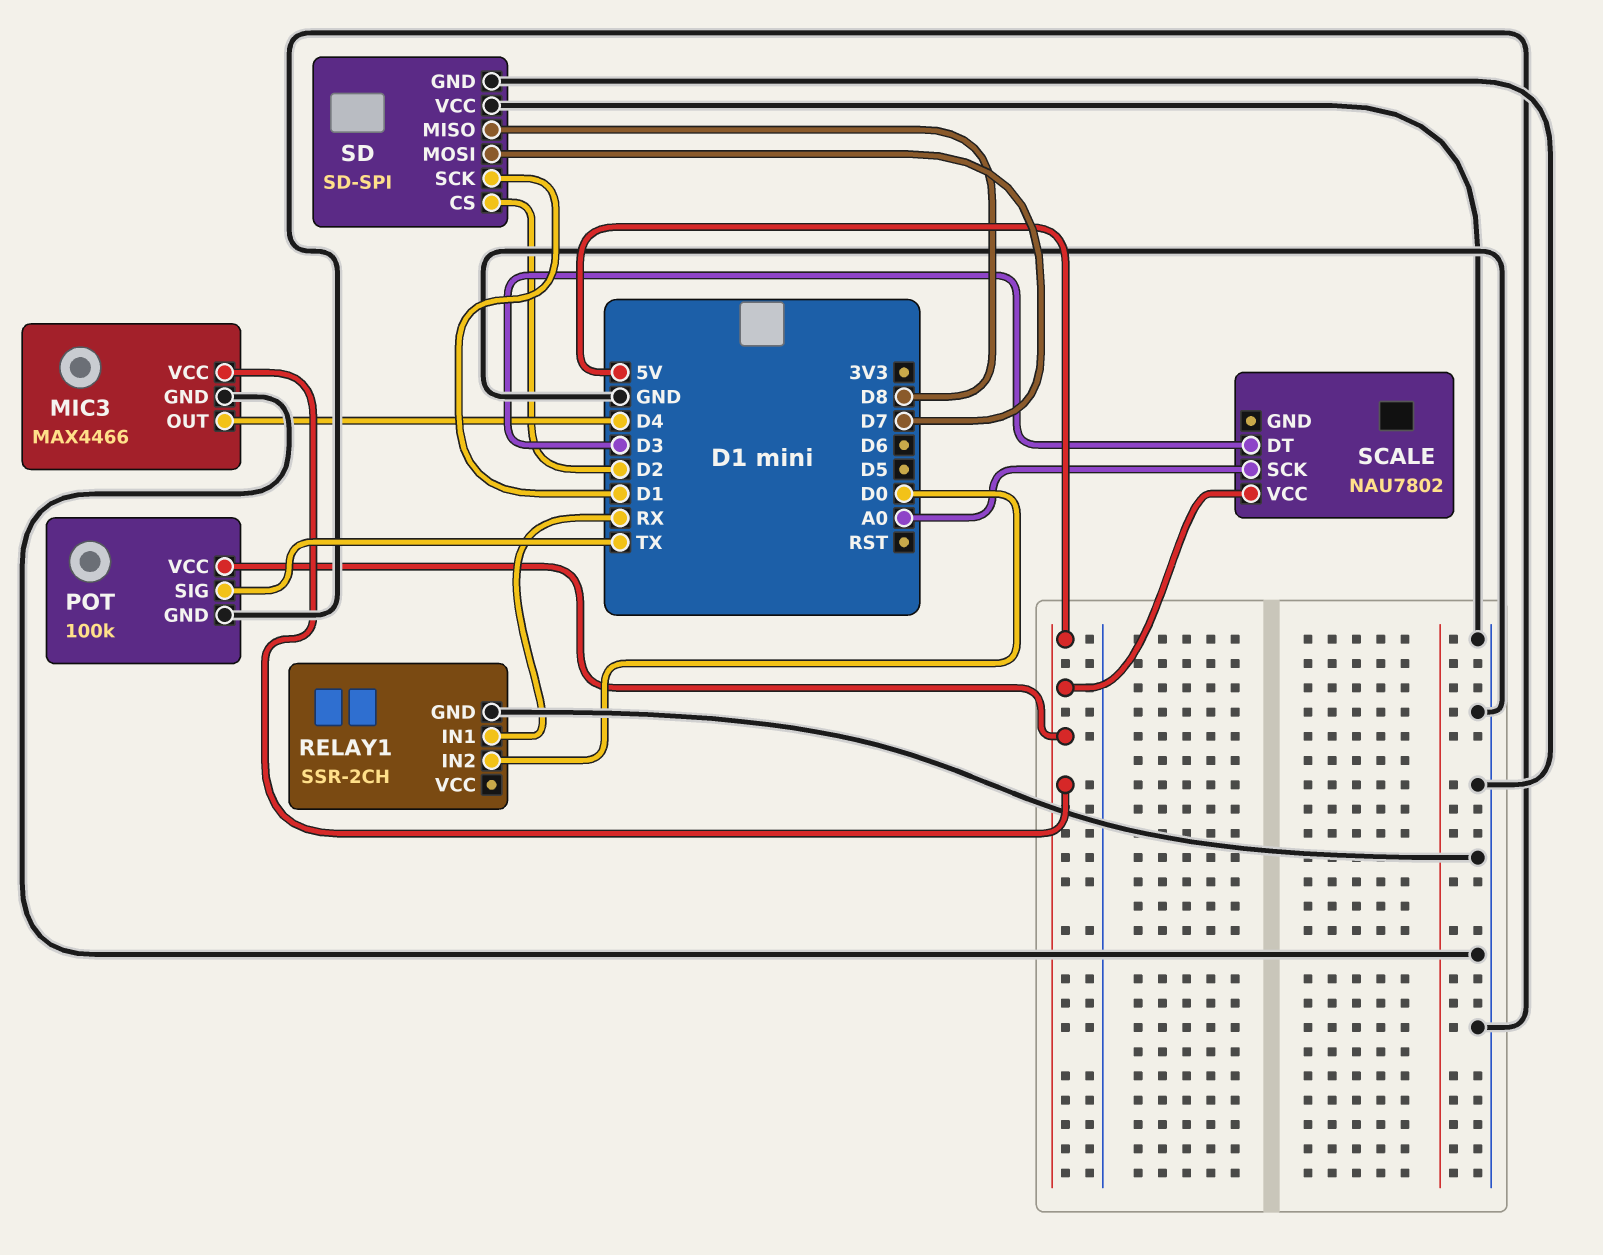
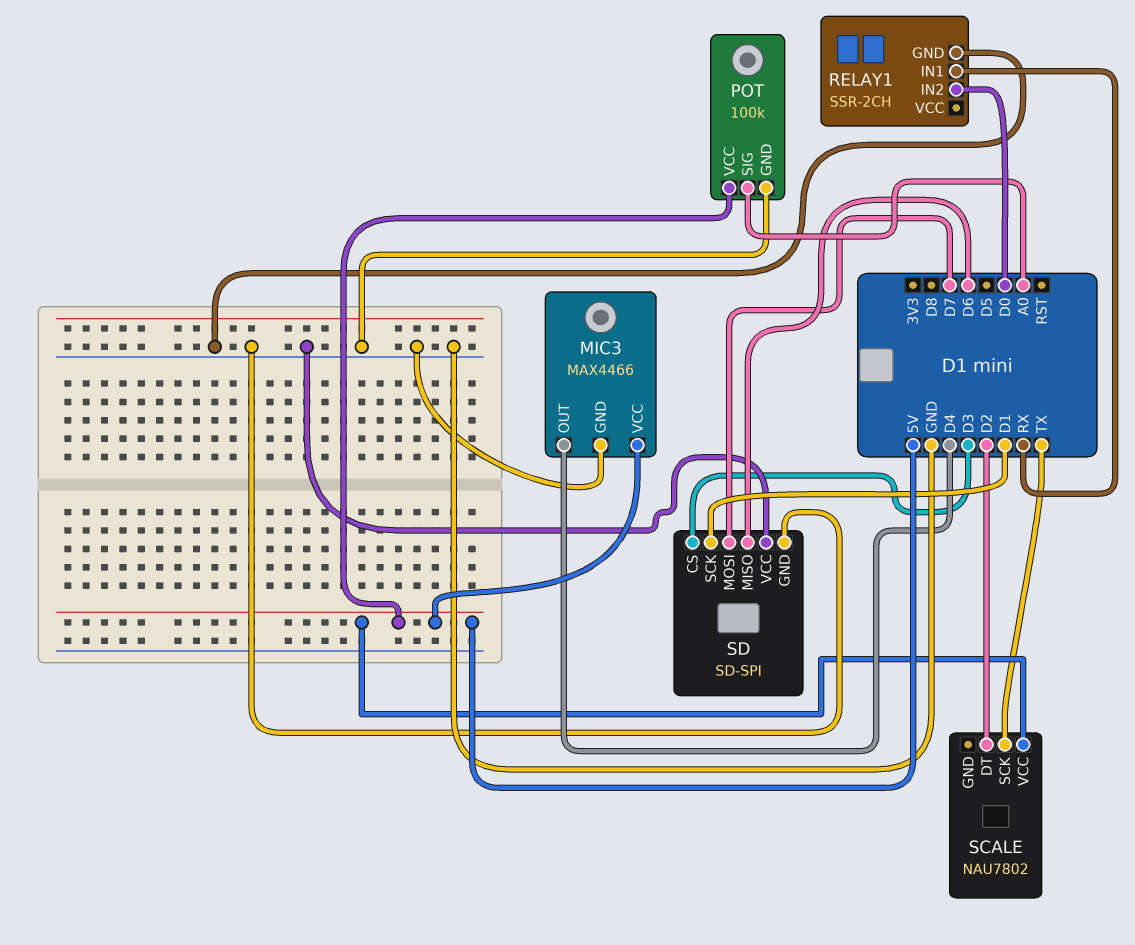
POT pin SIG: TX -> A0
SCALE pin DT: D3 -> D2
SCALE pin SCK: A0 -> TX
SD pin CS: D2 -> D3
SD pin MISO: D8 -> D6

